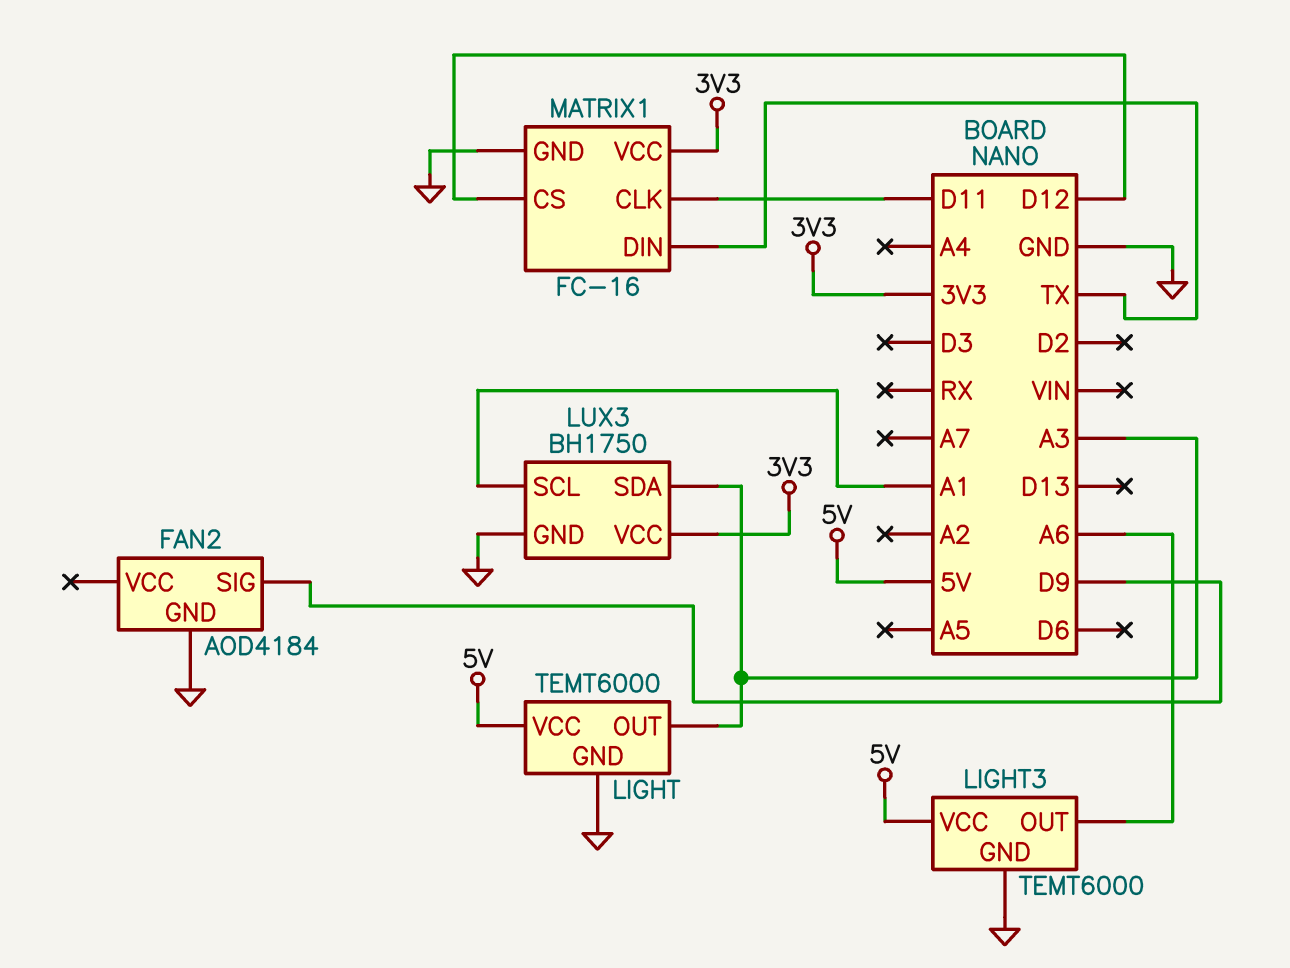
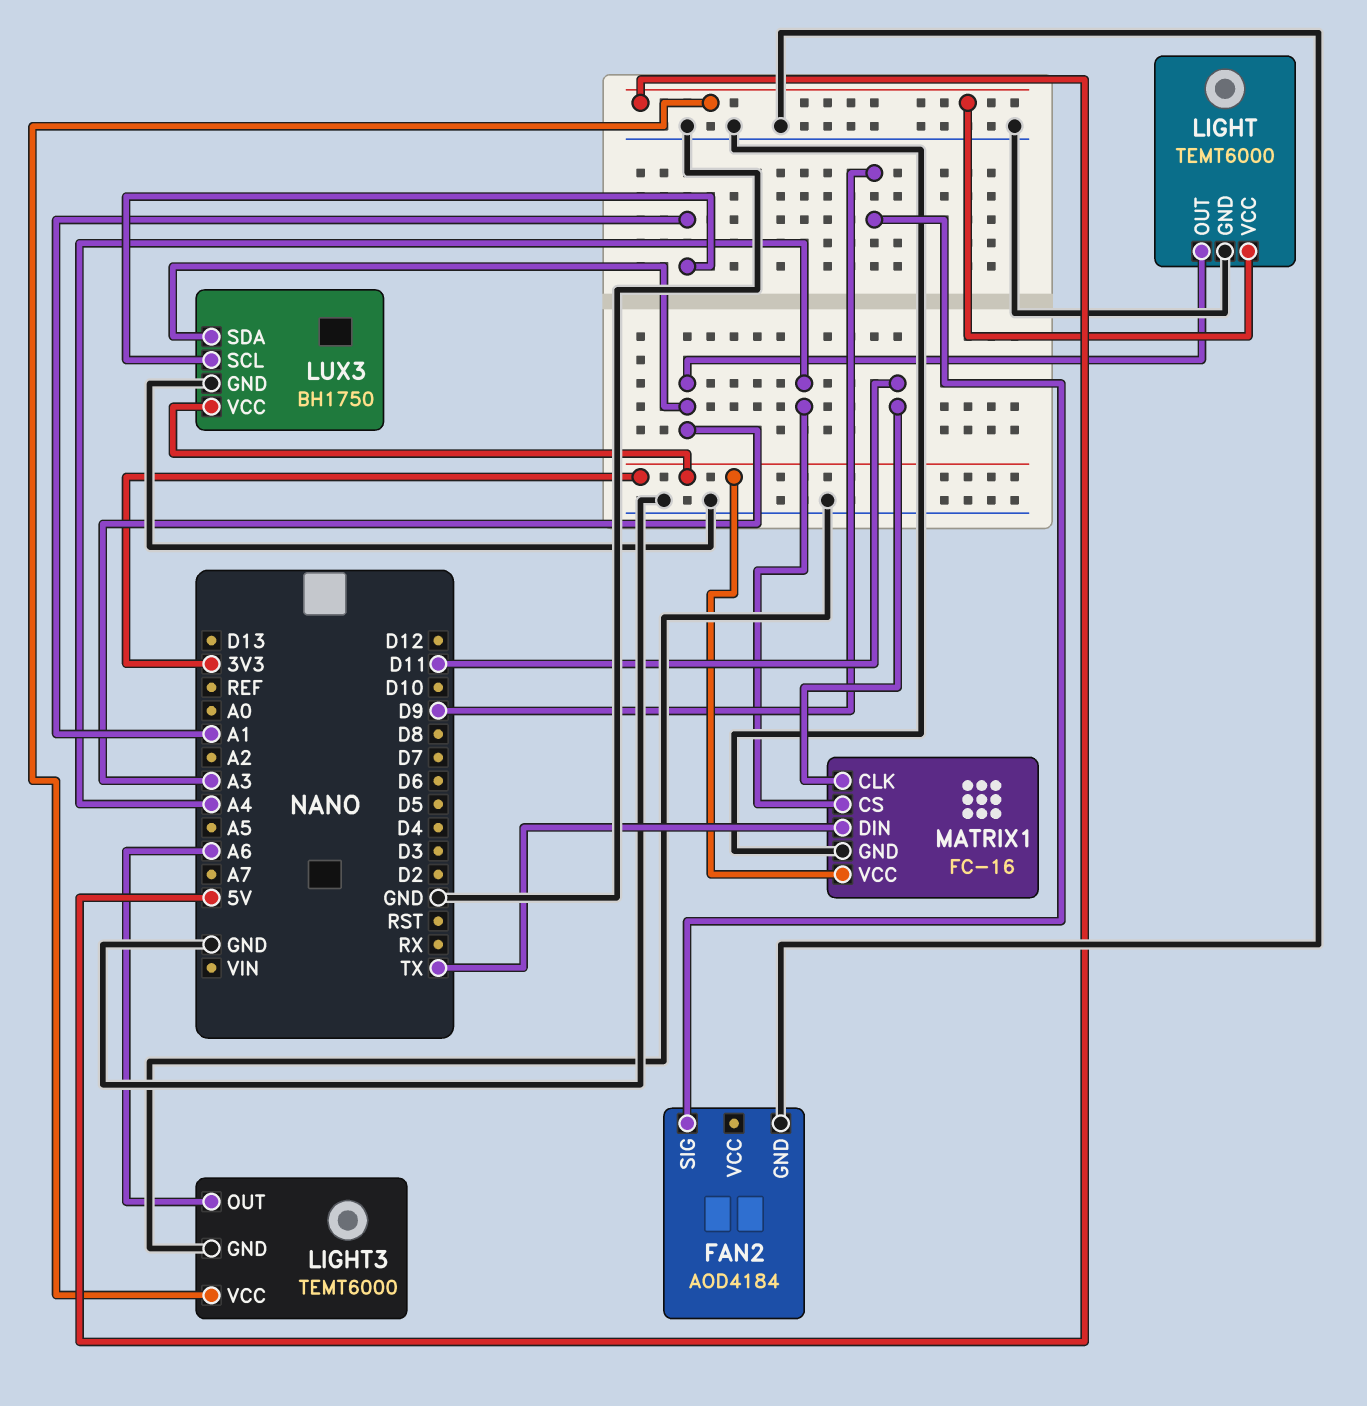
MATRIX1 pin CS: D12 -> A4

